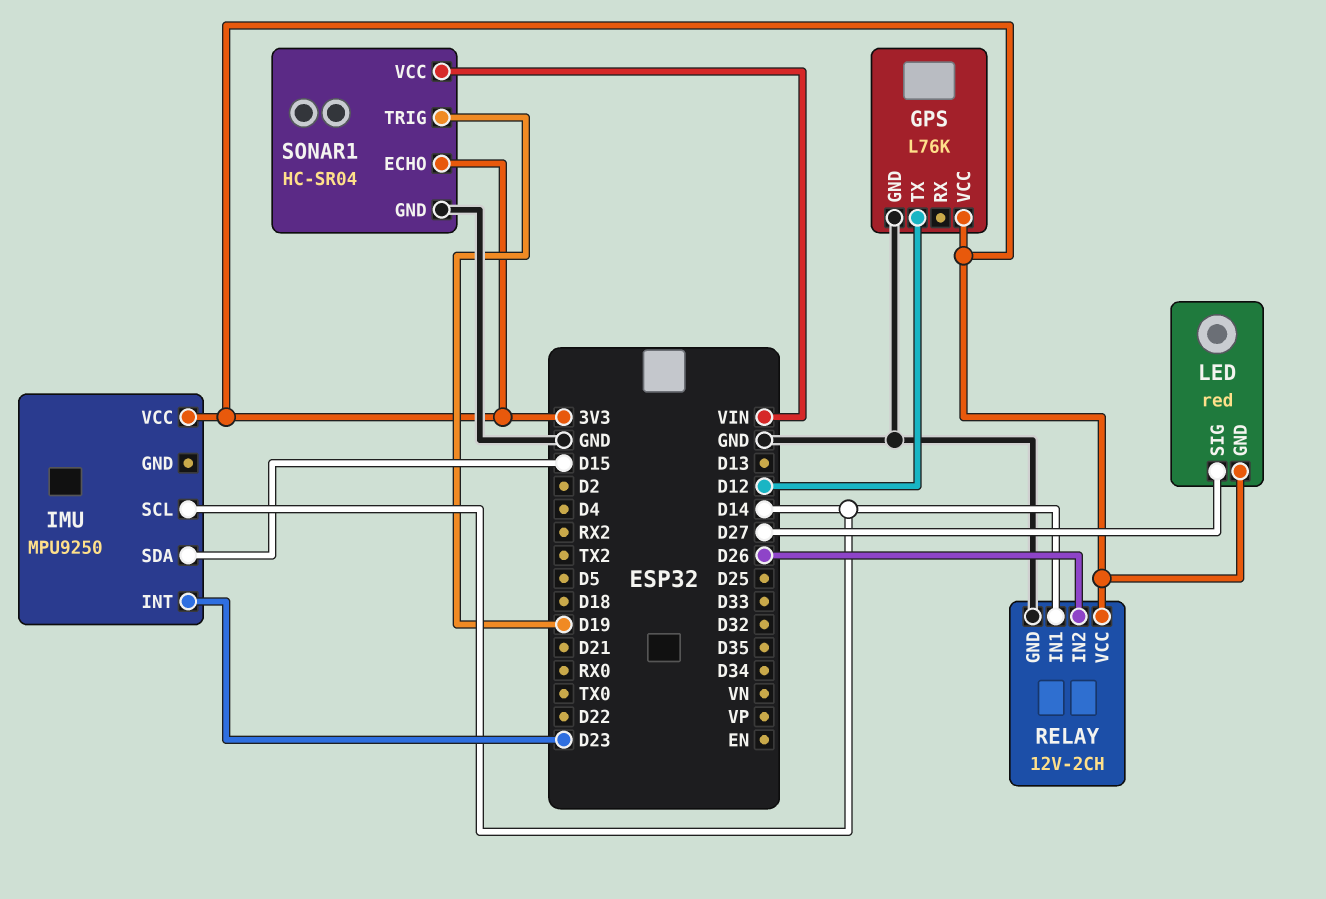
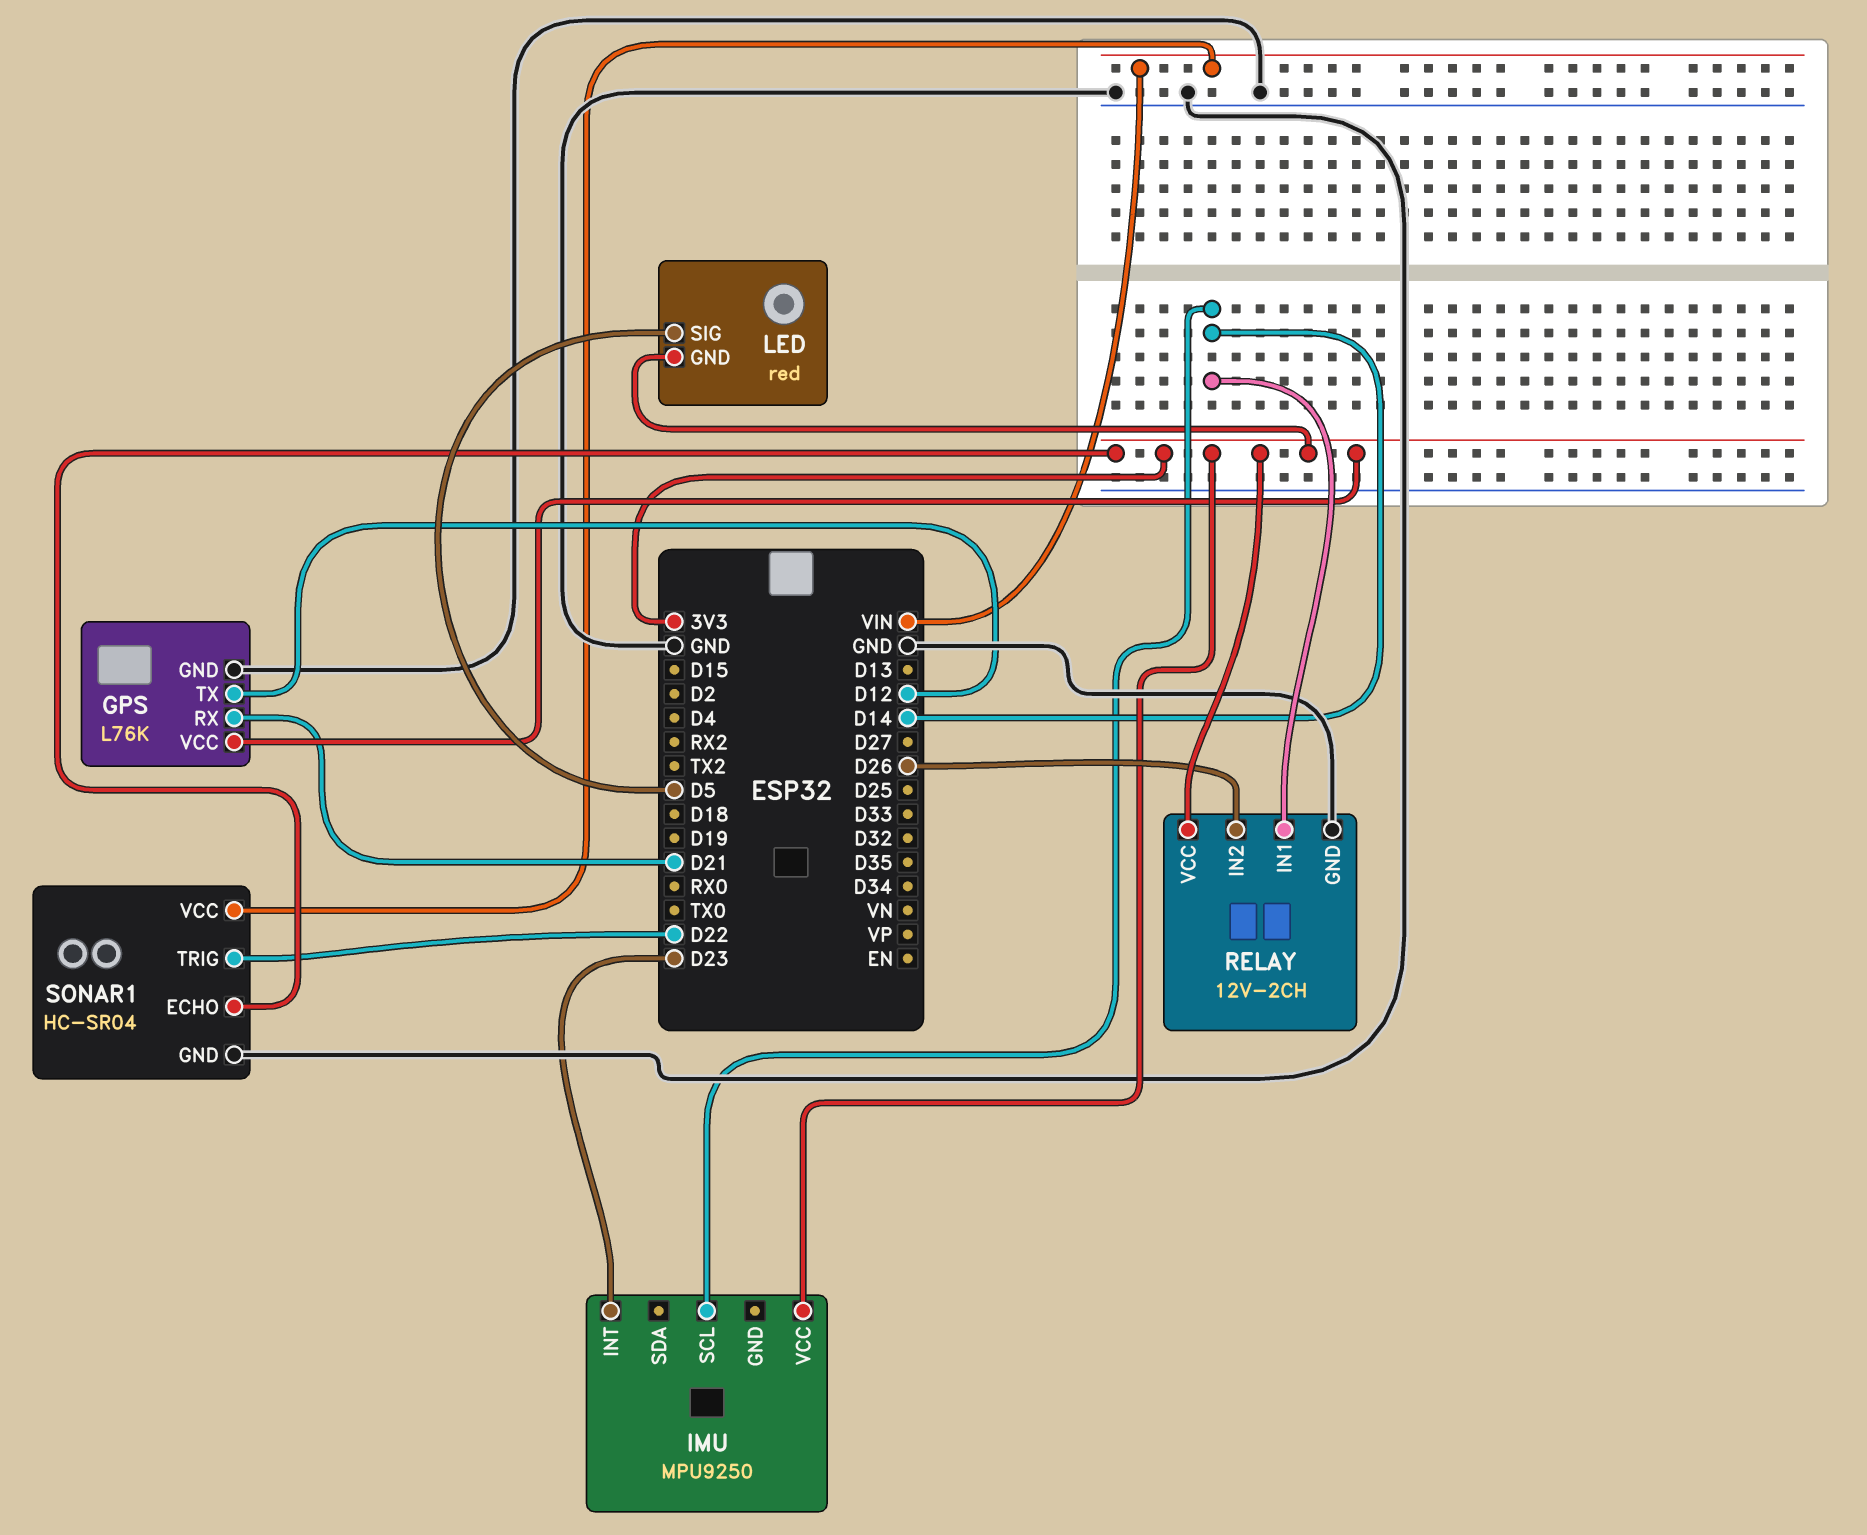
GPS pin RX: none -> D21
IMU pin SDA: D15 -> none
LED pin SIG: D27 -> D5
SONAR1 pin TRIG: D19 -> D22

